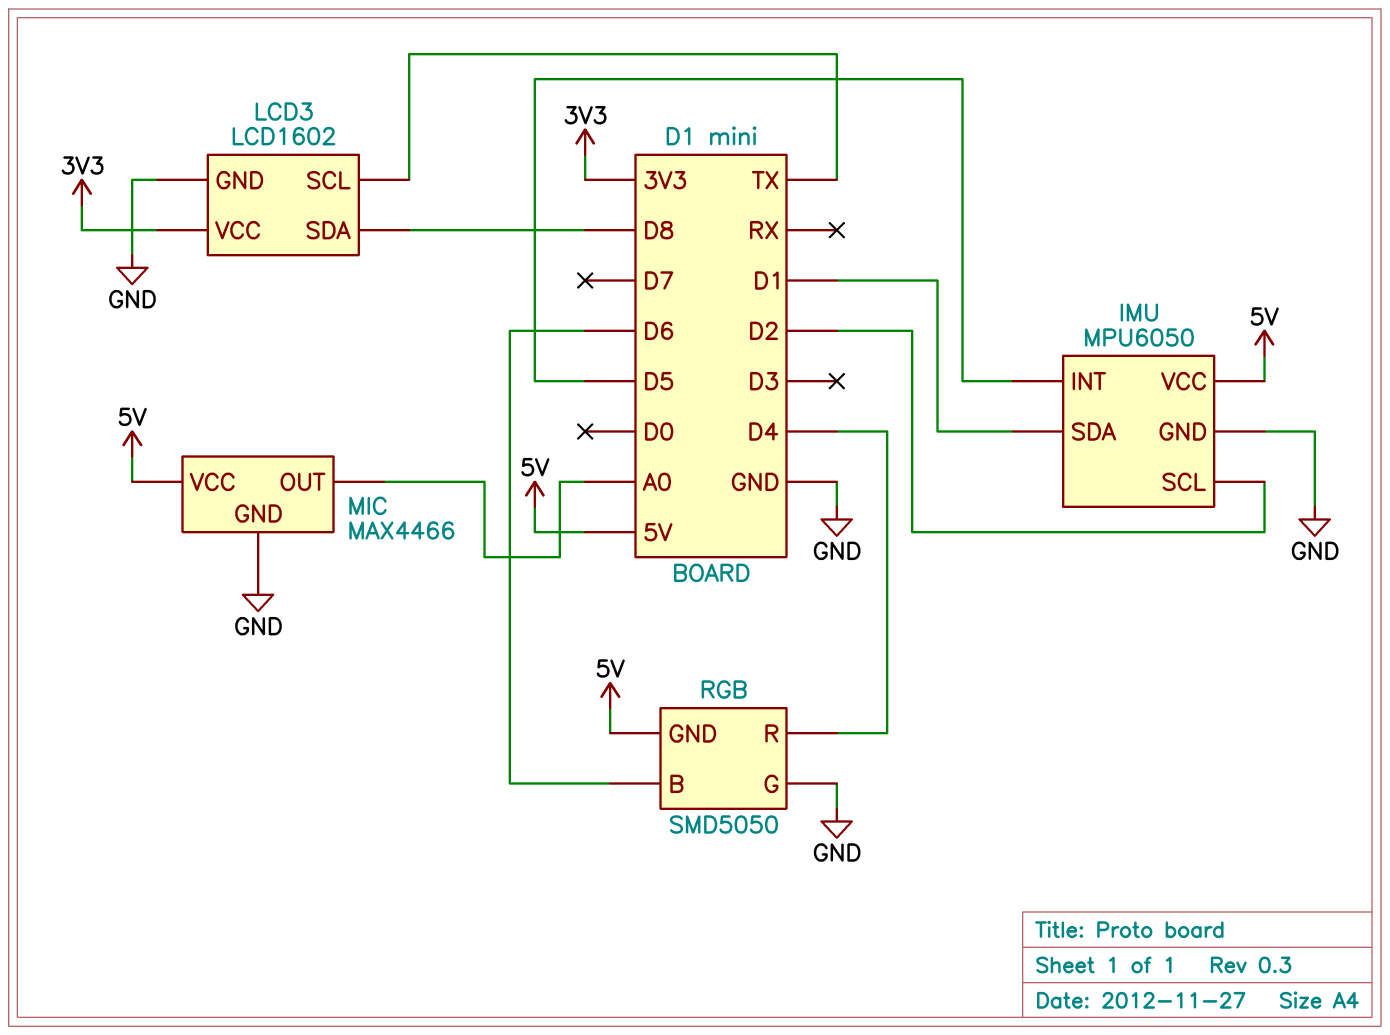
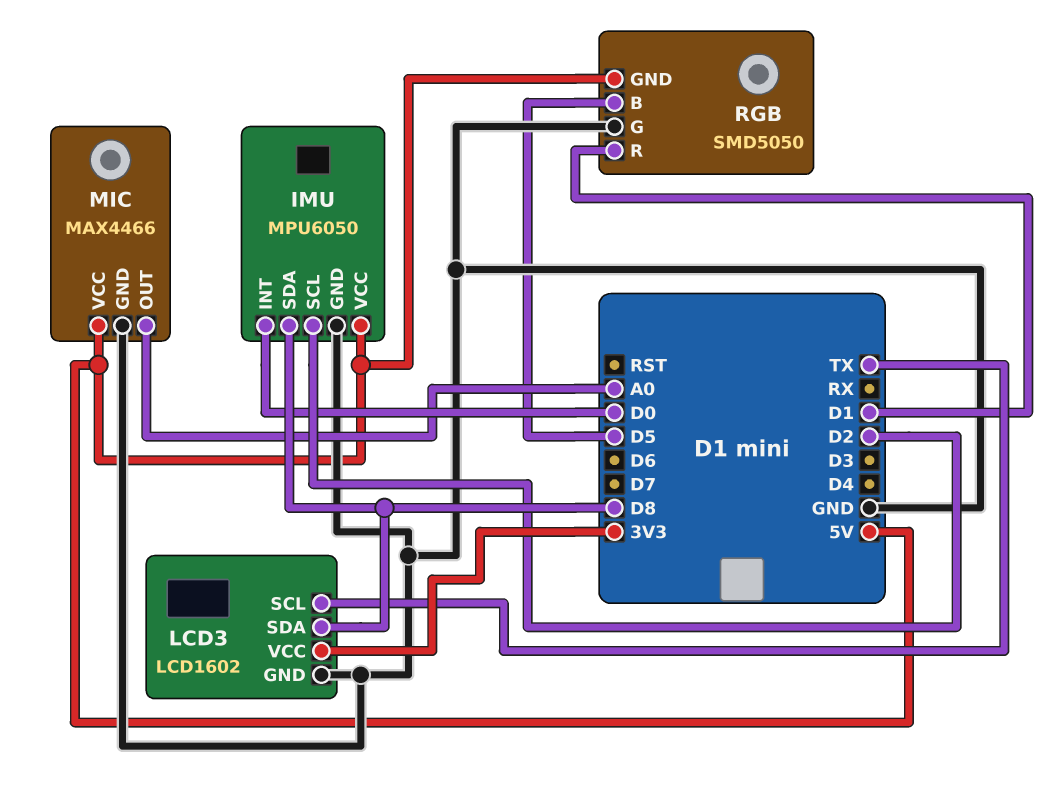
IMU pin INT: D5 -> D0
IMU pin SDA: D1 -> D8
RGB pin B: D6 -> D5
RGB pin R: D4 -> D1

